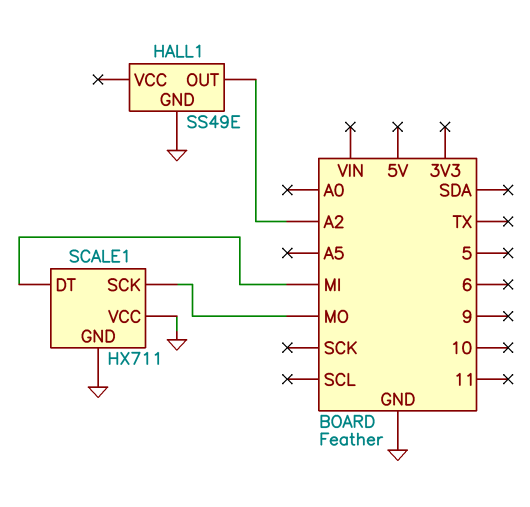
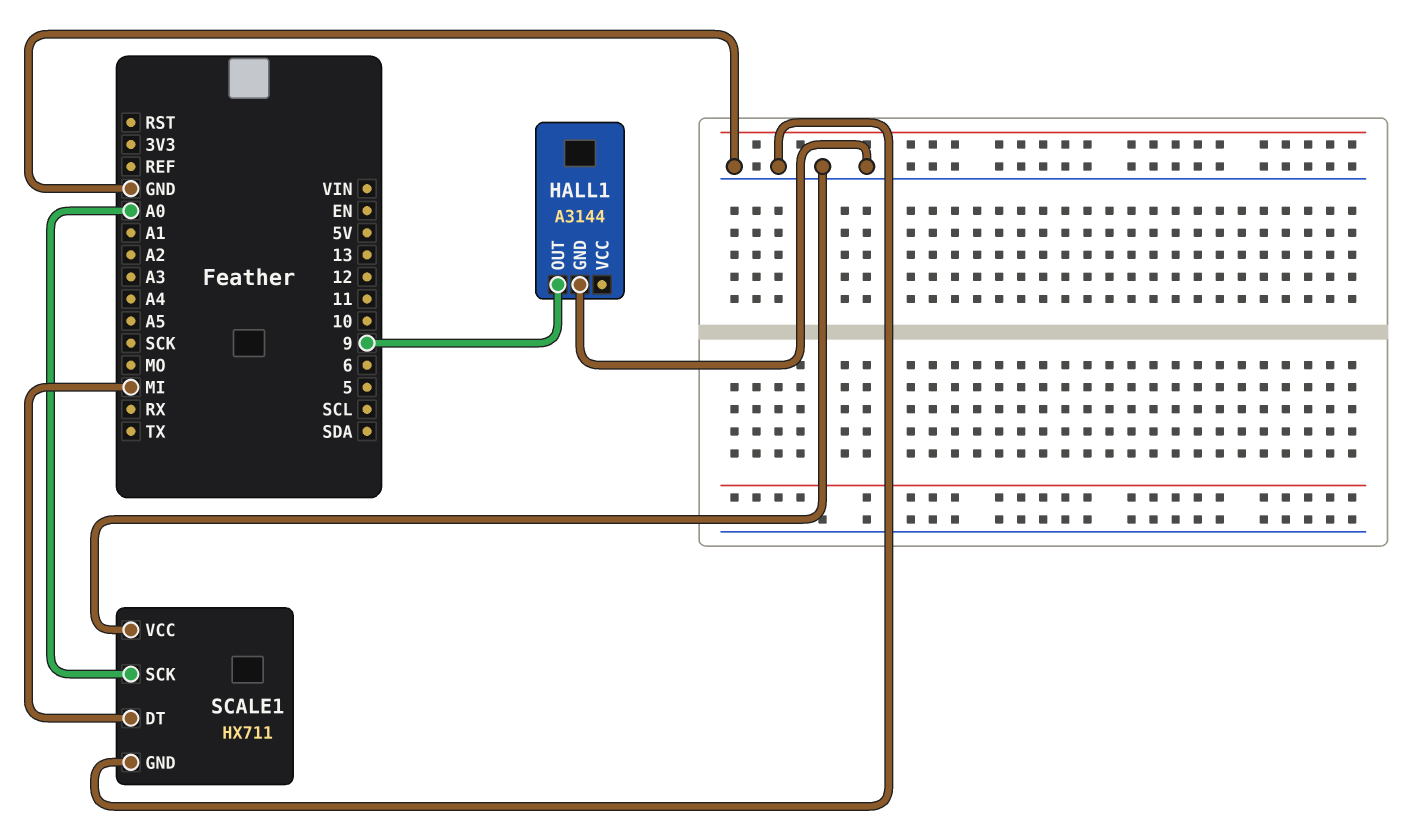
HALL1: SS49E -> A3144
HALL1 pin OUT: A2 -> 9
SCALE1 pin SCK: MO -> A0

